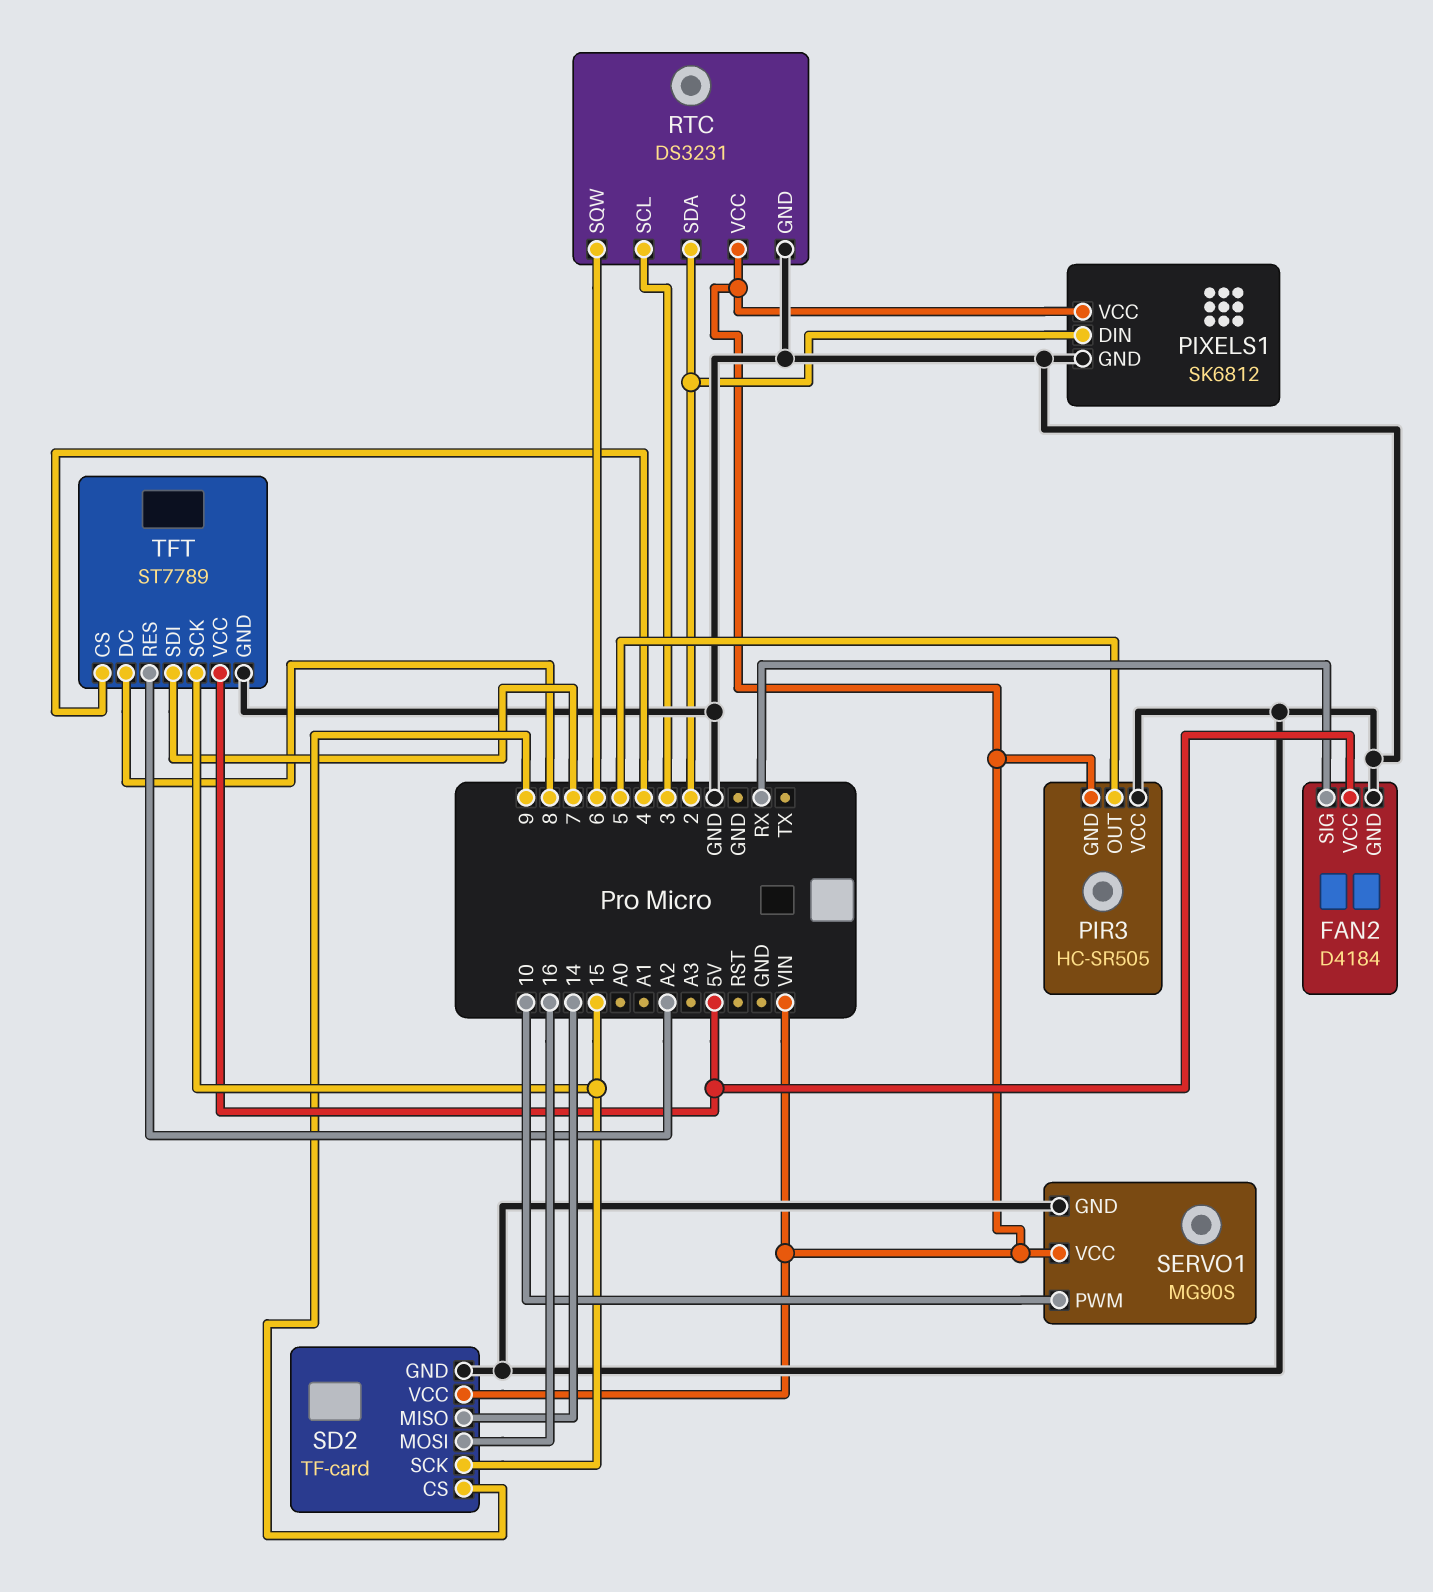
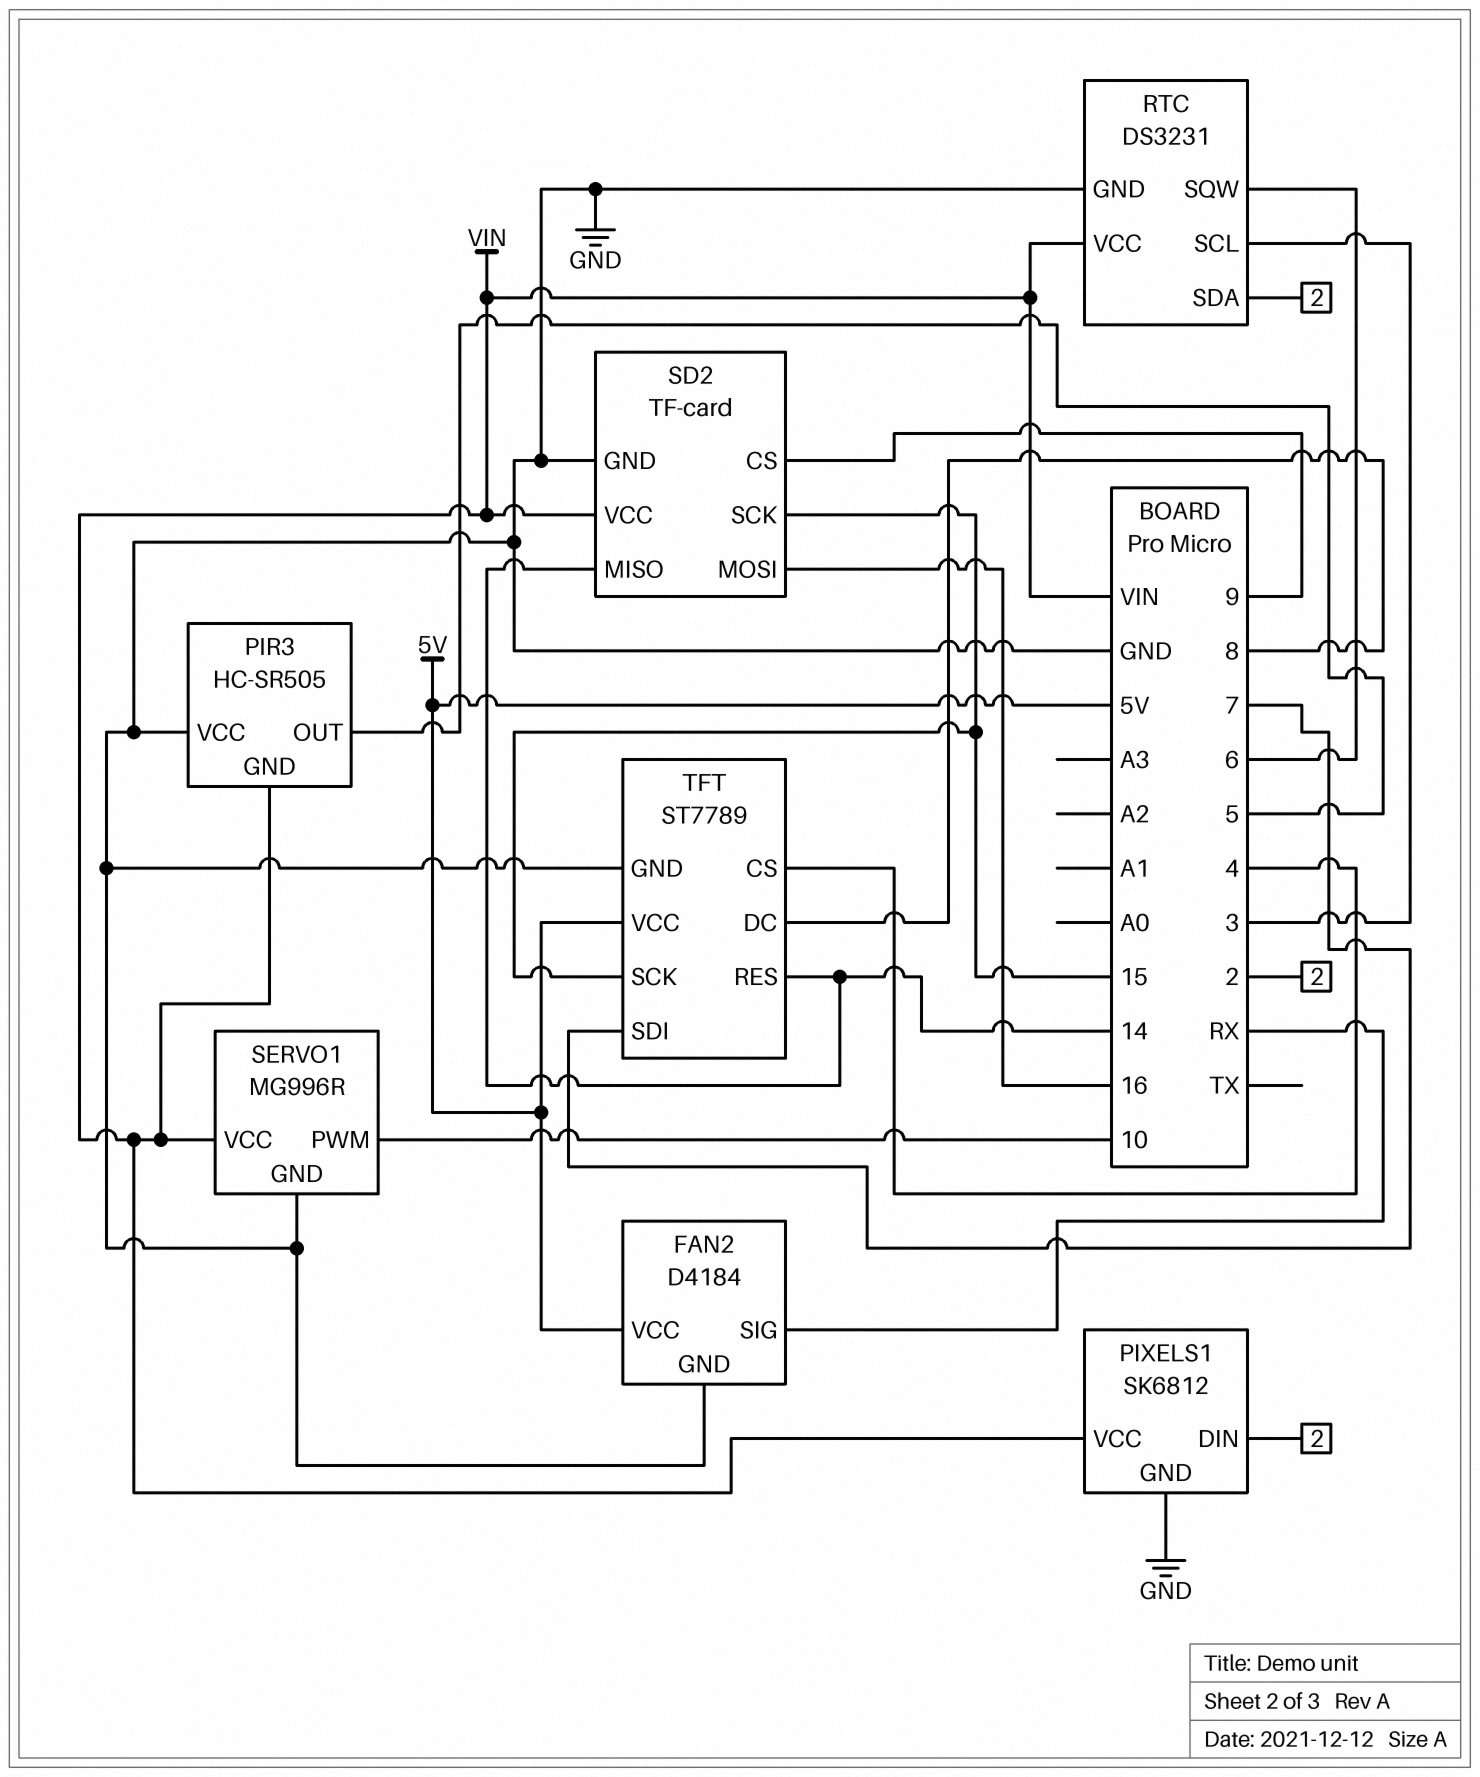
SERVO1: MG90S -> MG996R
TFT pin RES: A2 -> 14

